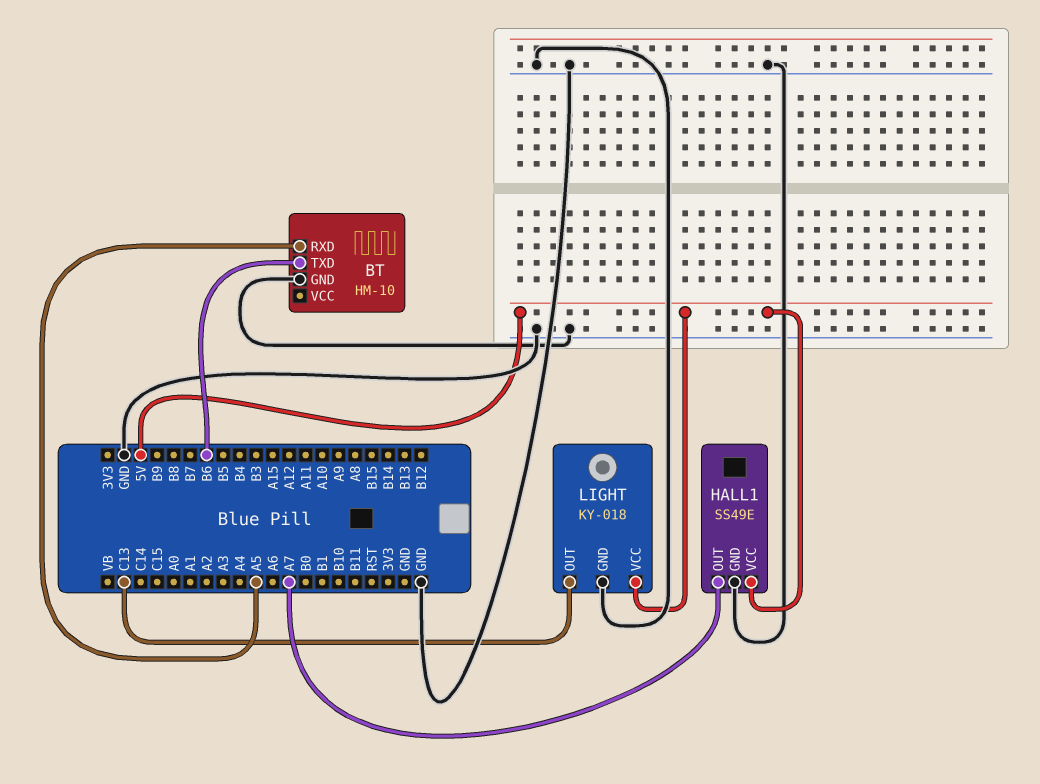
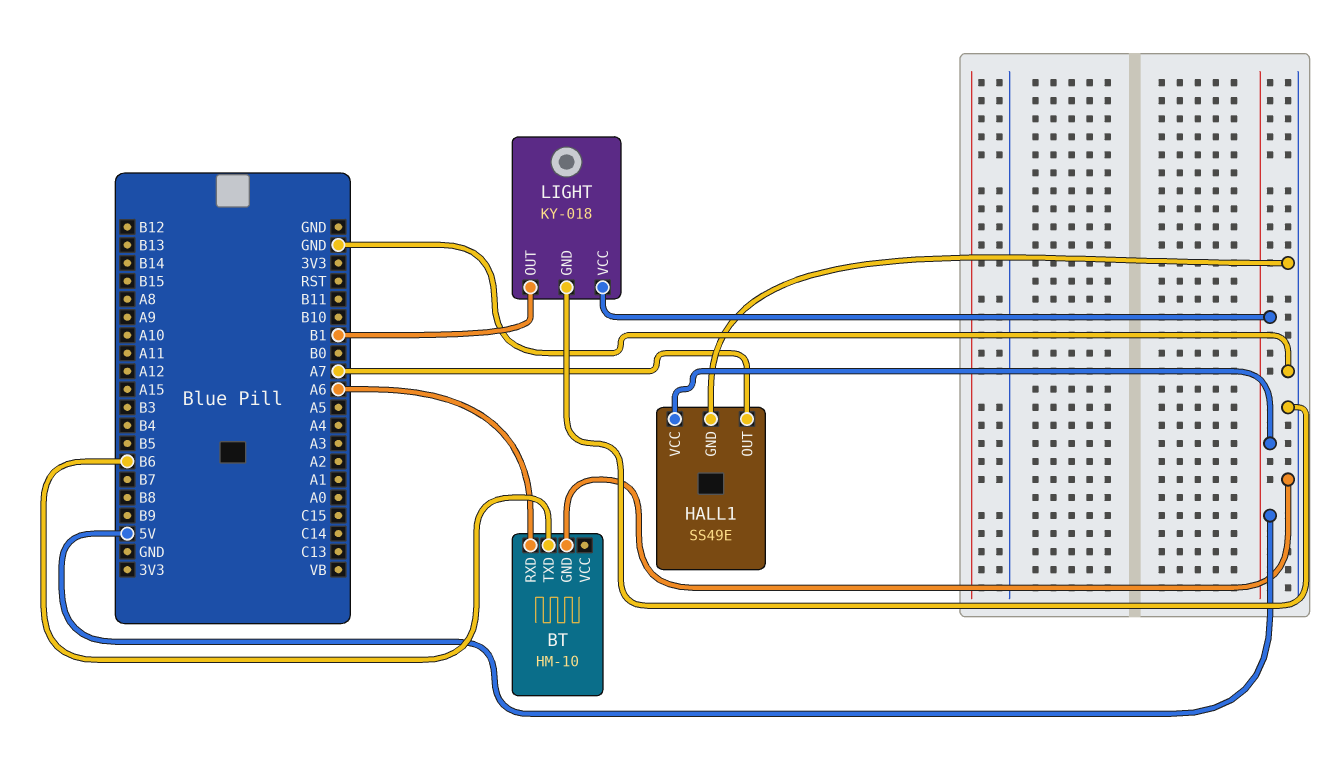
BT pin RXD: A5 -> A6
LIGHT pin OUT: C13 -> B1

